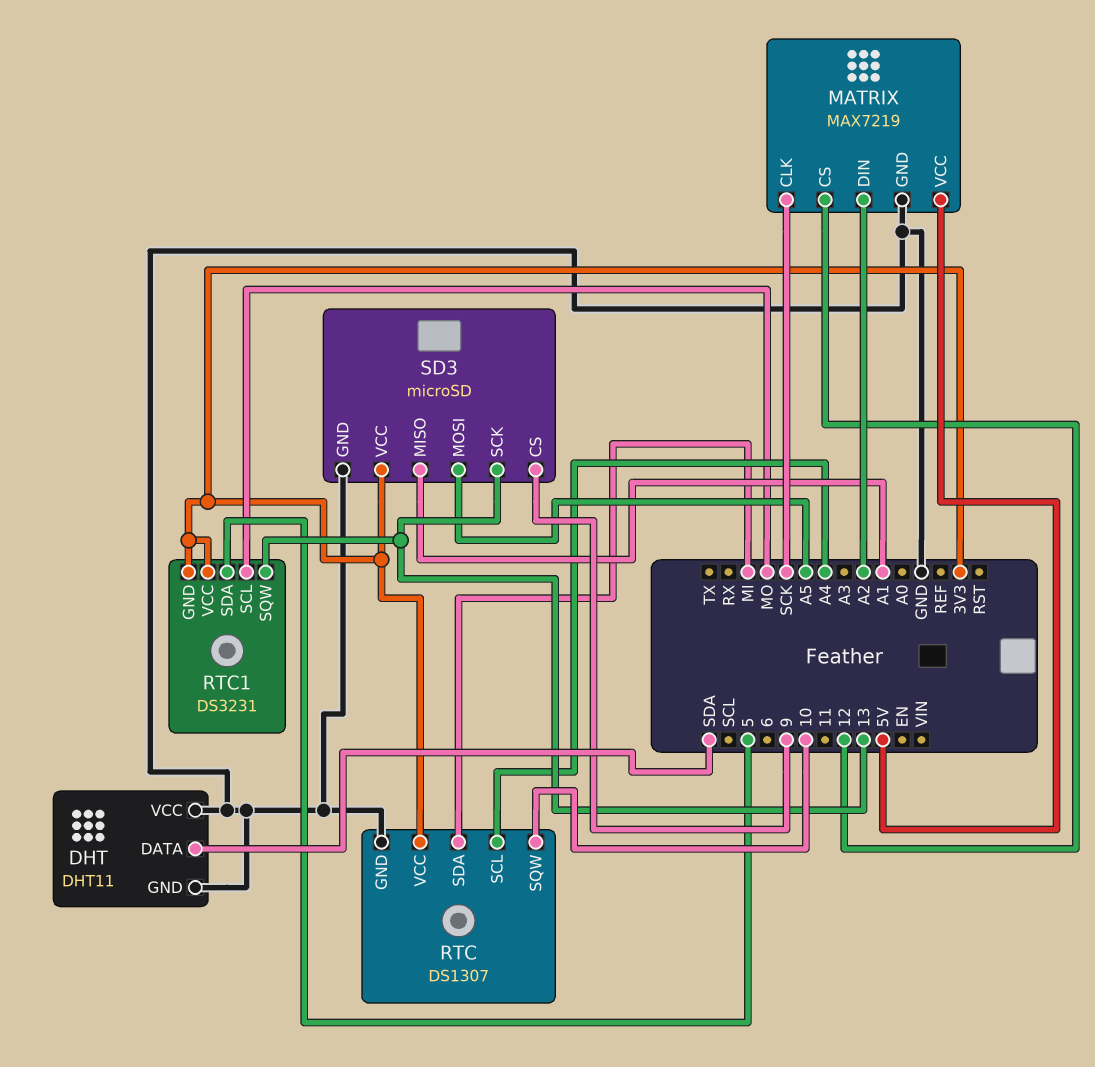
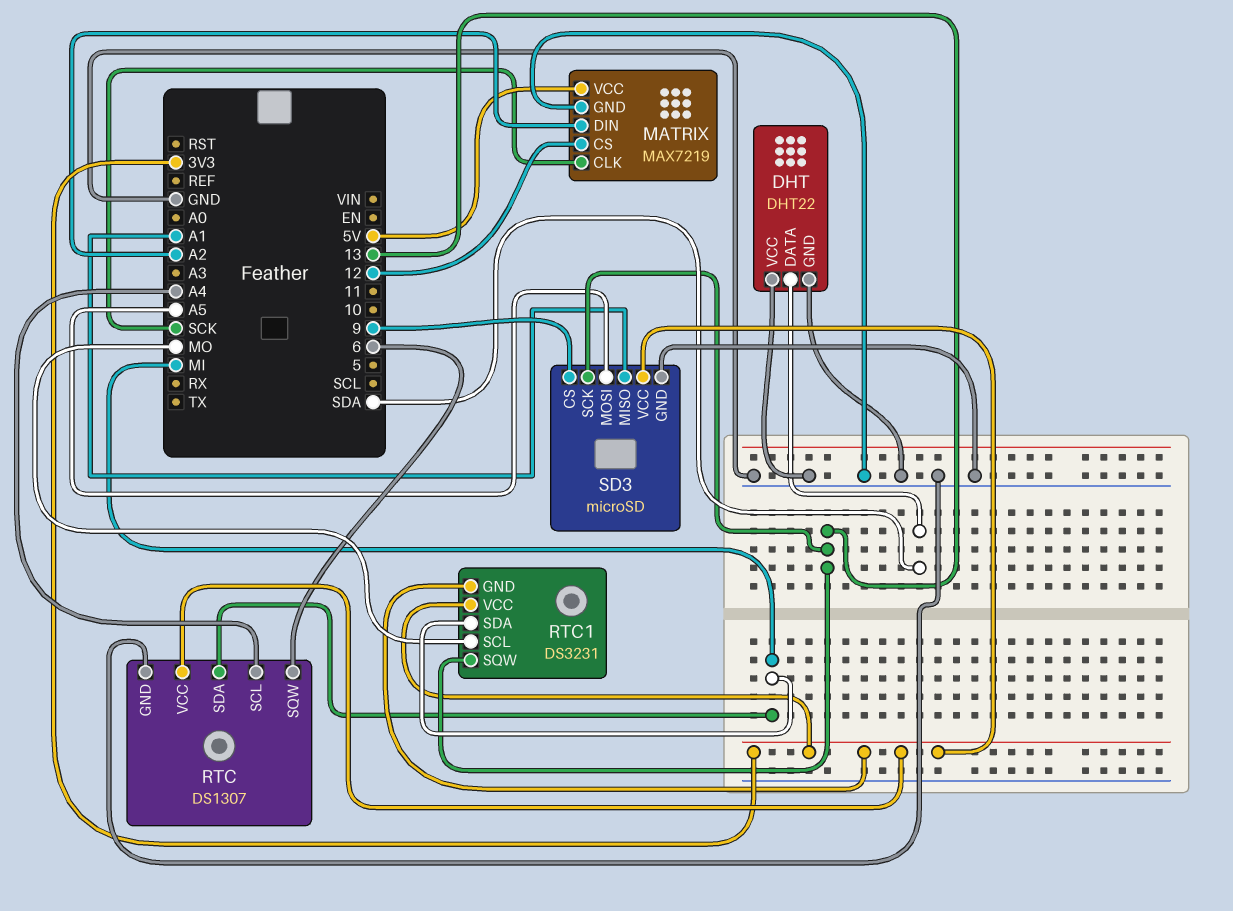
DHT: DHT11 -> DHT22
RTC pin SQW: 10 -> 6
RTC1 pin SDA: 5 -> MI

